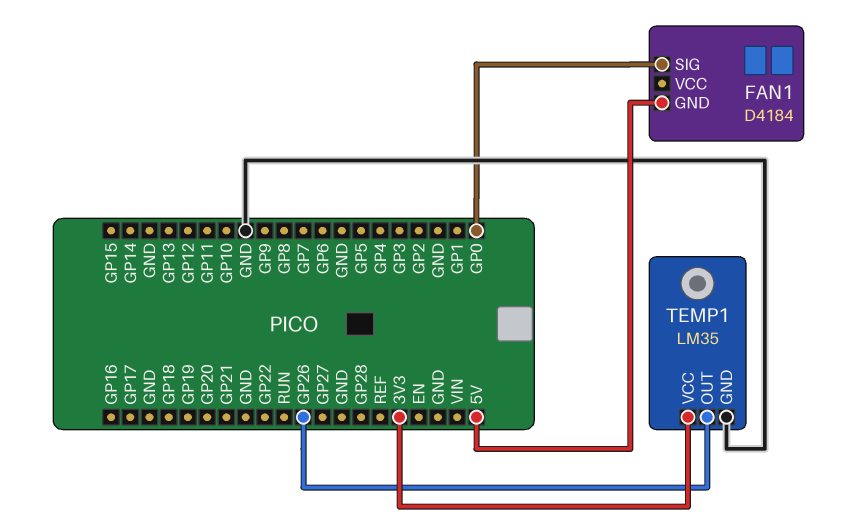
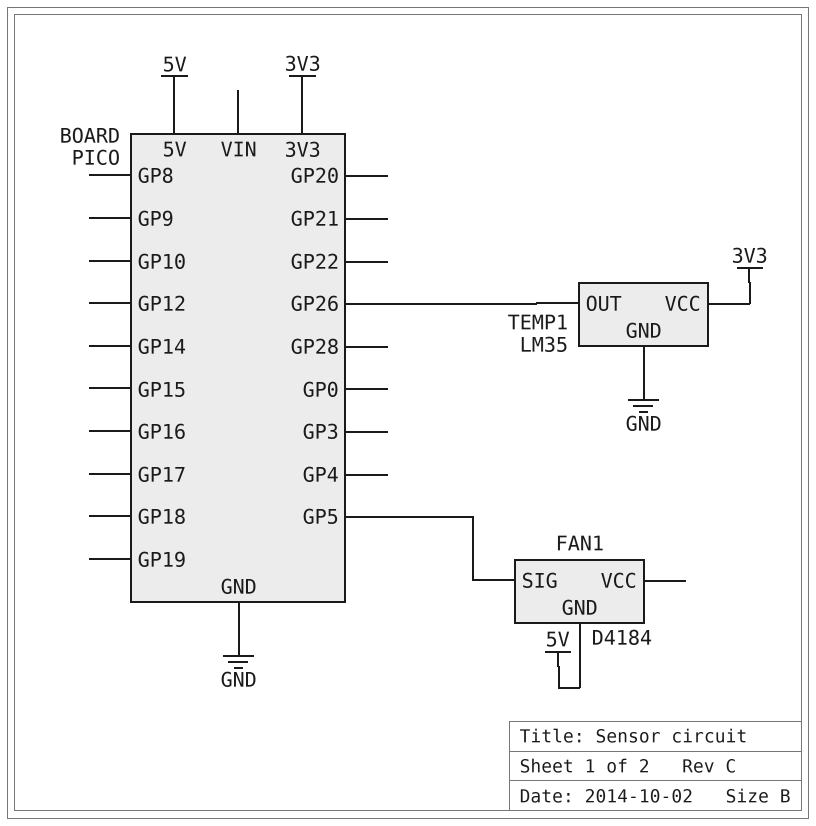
FAN1 pin SIG: GP0 -> GP5

